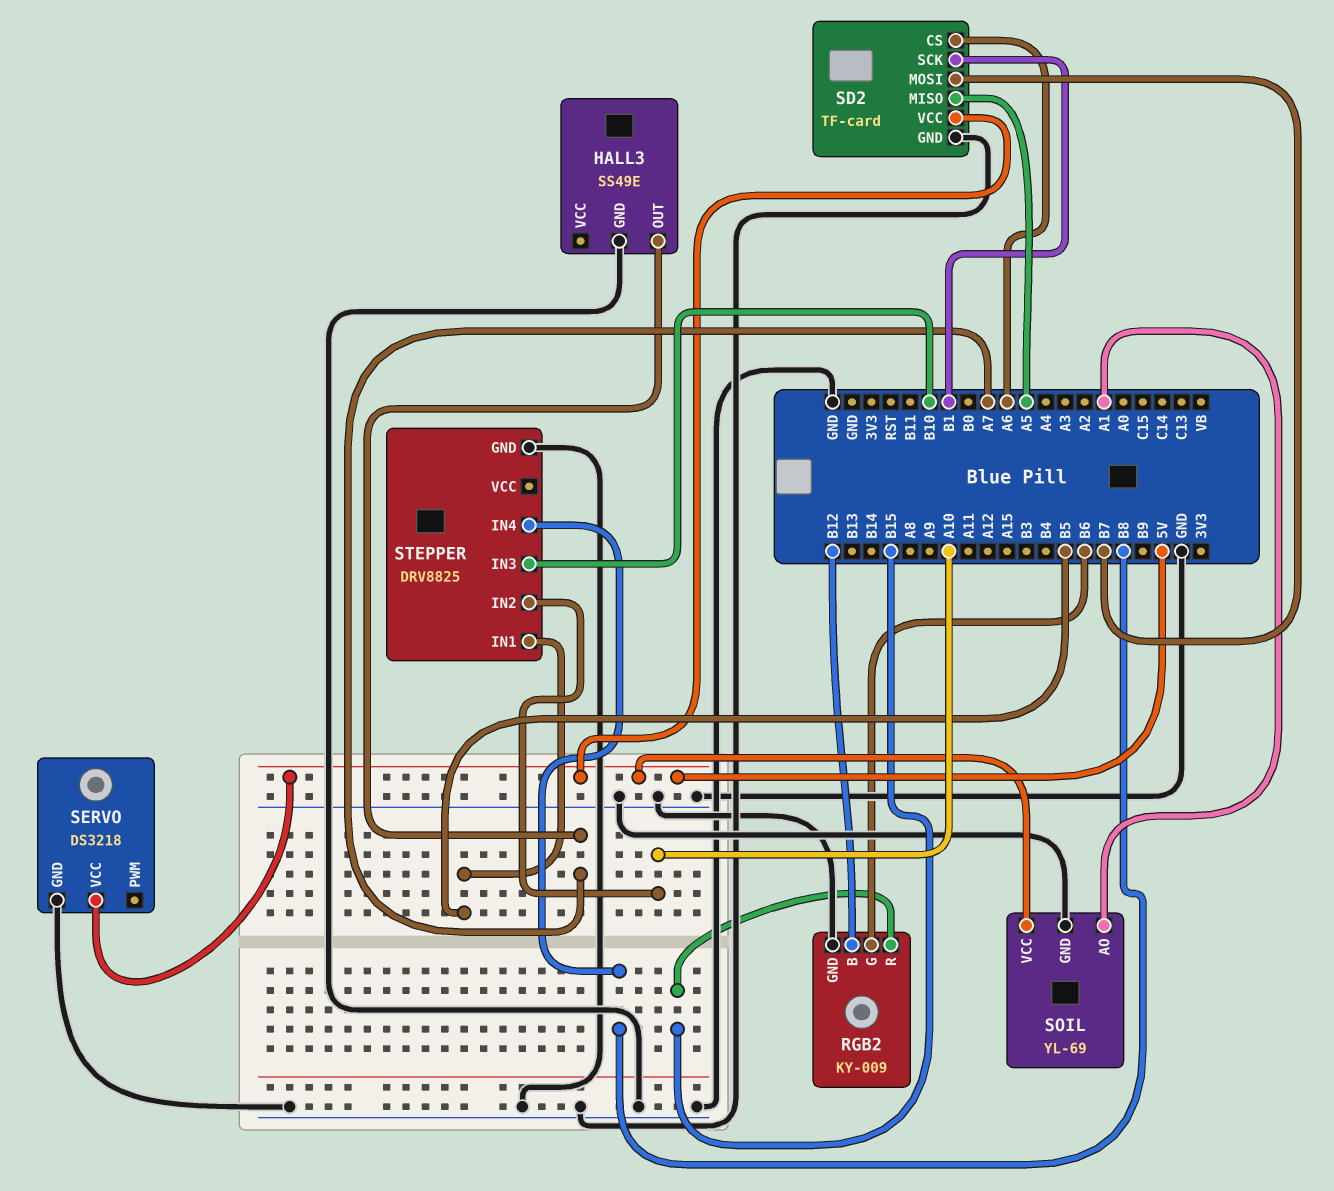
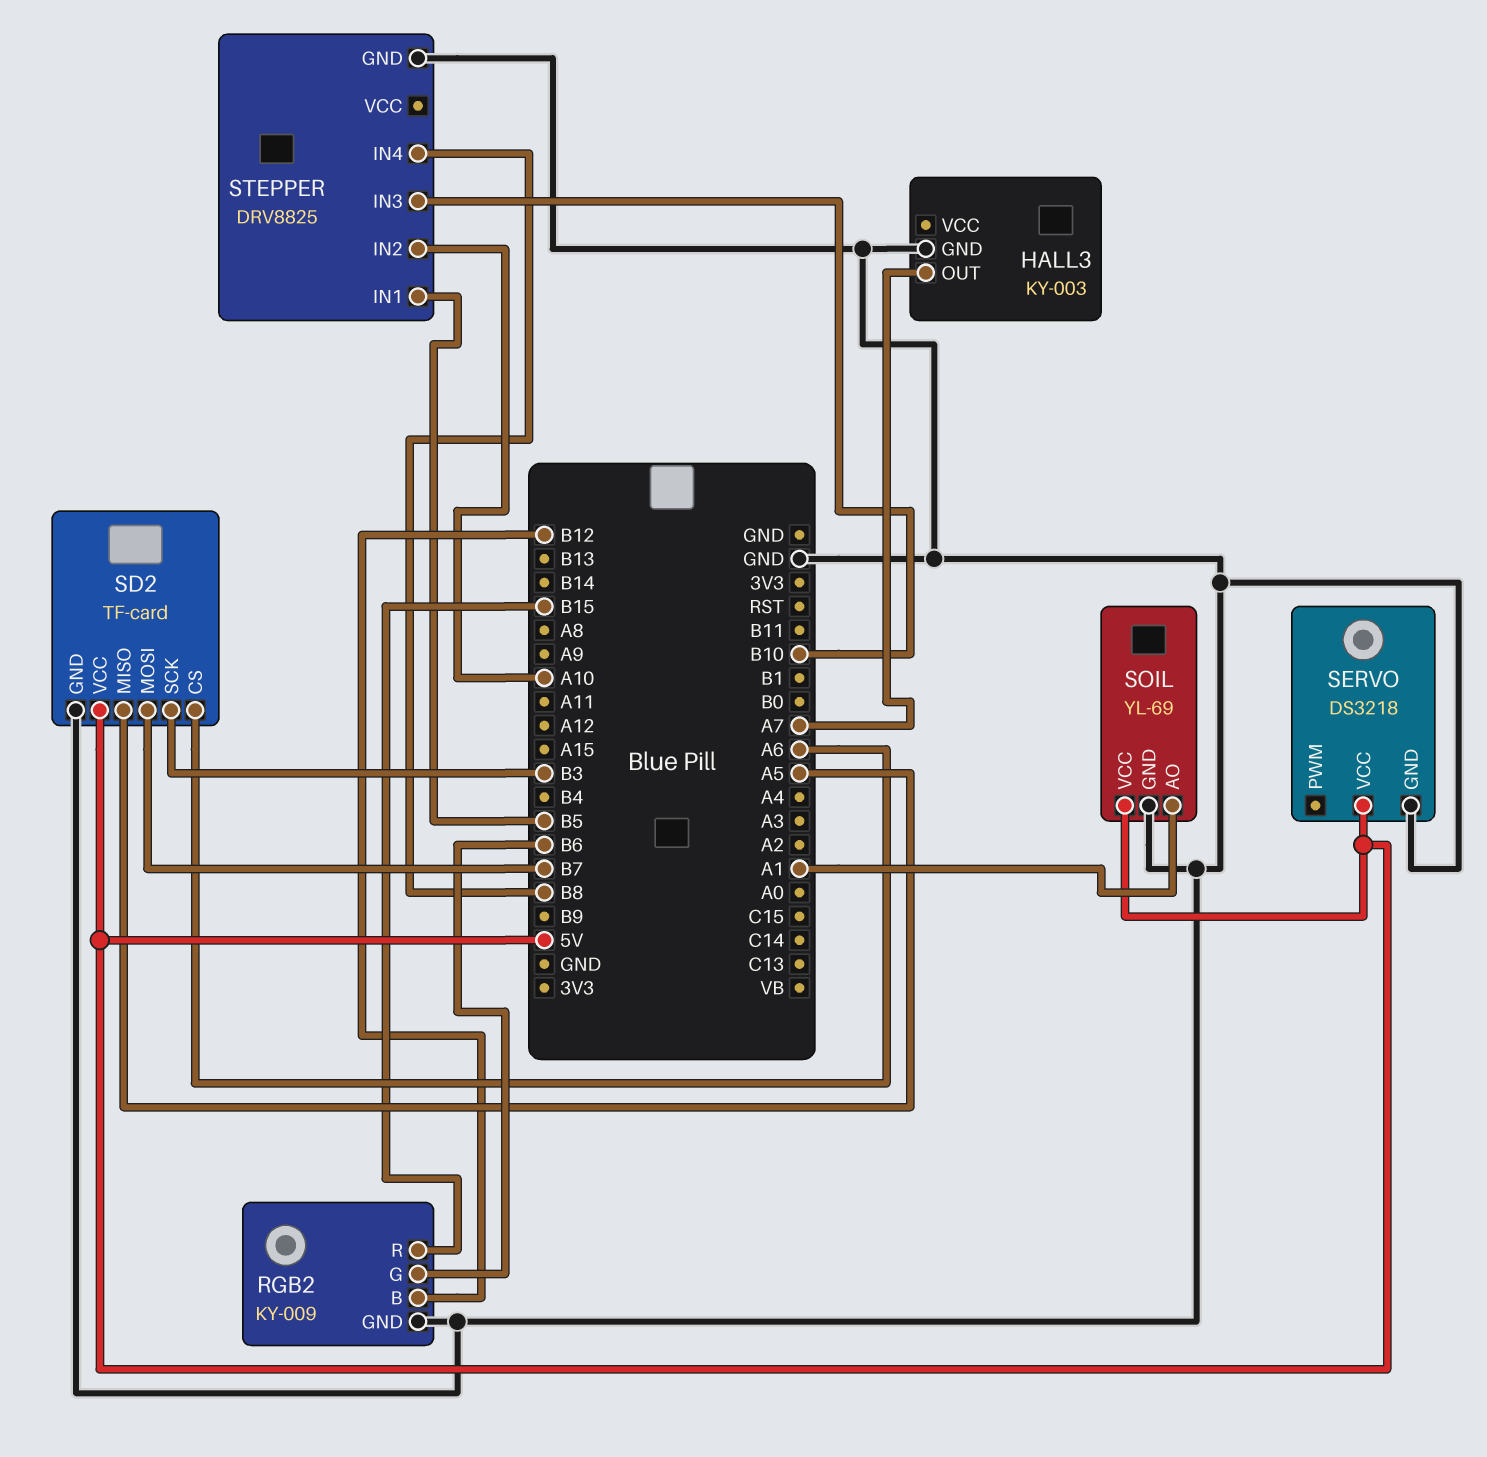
HALL3: SS49E -> KY-003
SD2 pin SCK: B1 -> B3

